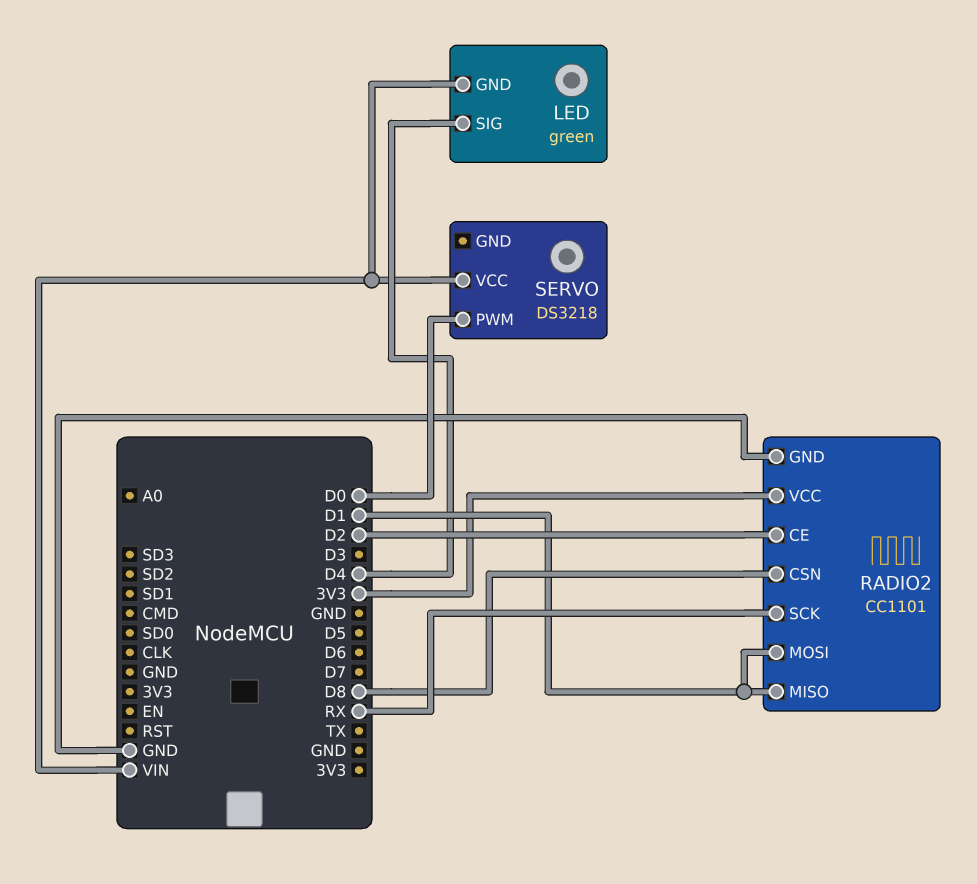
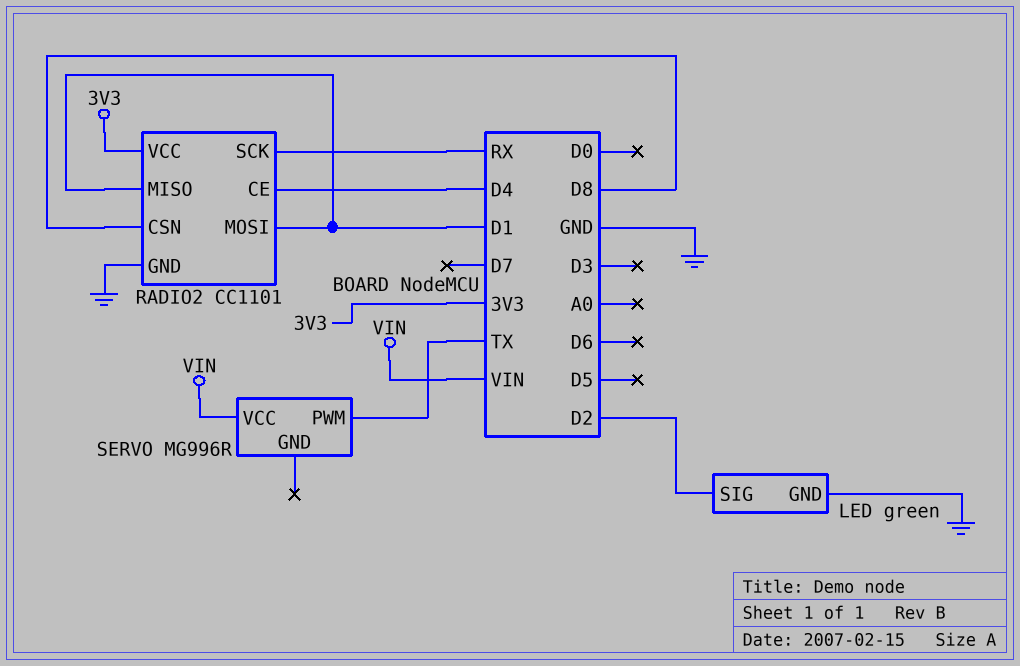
LED pin GND: VIN -> GND
LED pin SIG: D4 -> D2
RADIO2 pin CE: D2 -> D4
SERVO: DS3218 -> MG996R
SERVO pin PWM: D0 -> TX

